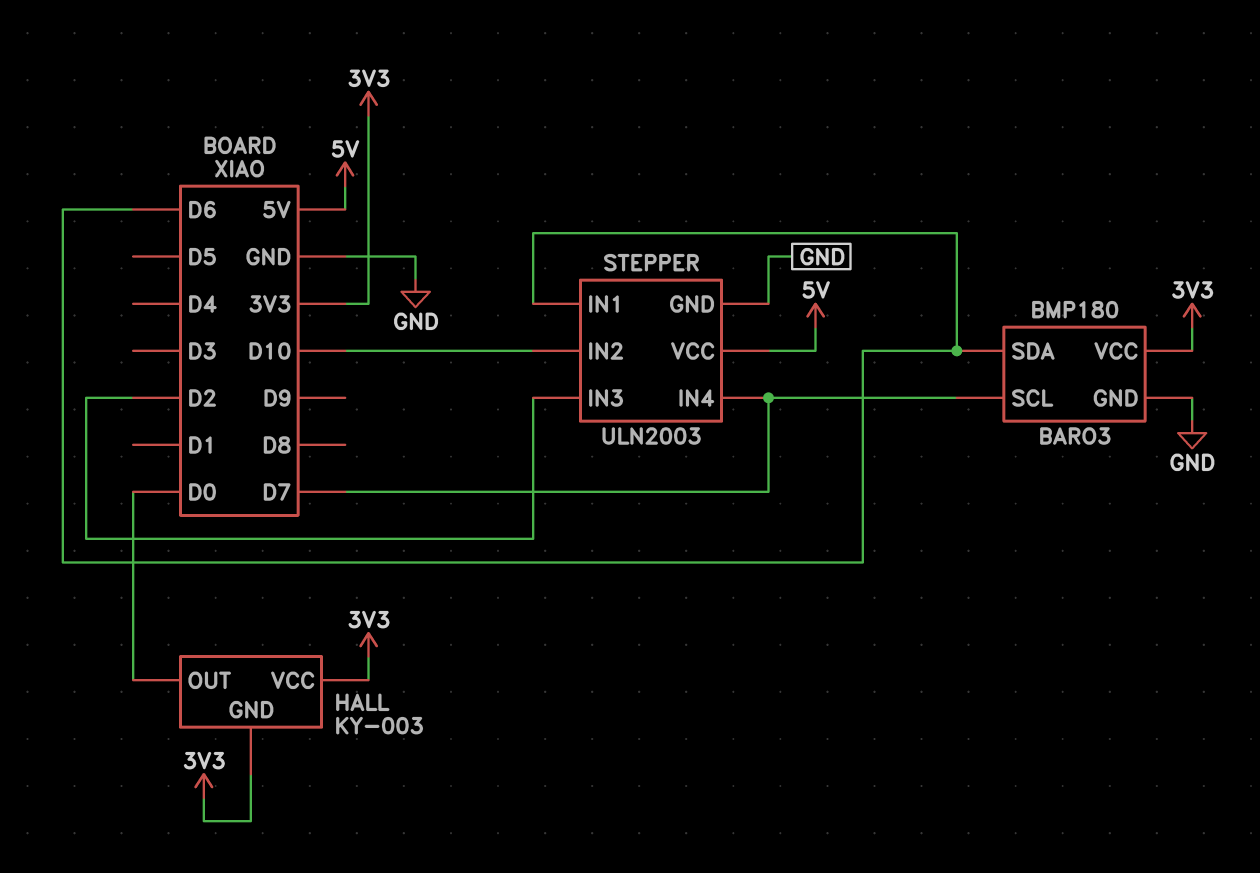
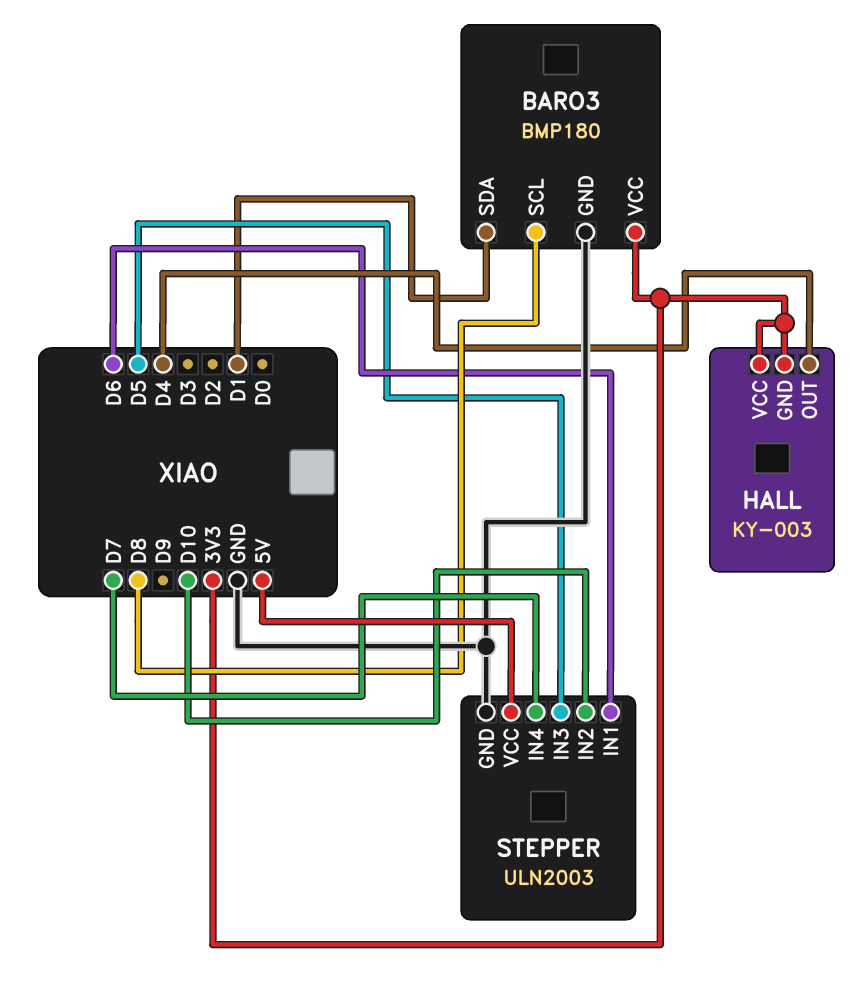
BARO3 pin SCL: D7 -> D8
BARO3 pin SDA: D6 -> D1
HALL pin OUT: D0 -> D4
STEPPER pin IN3: D2 -> D5

